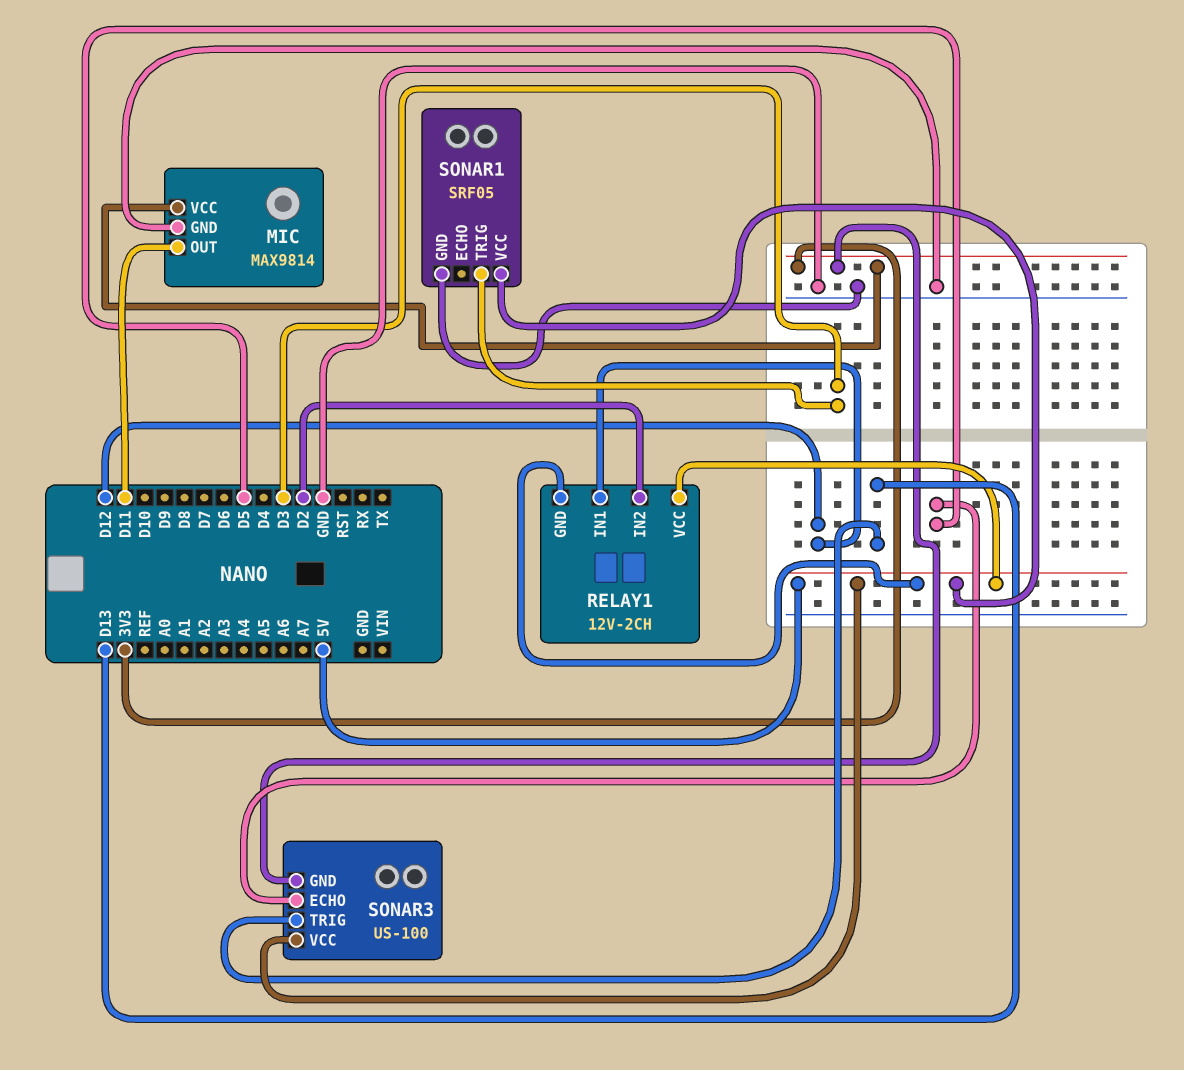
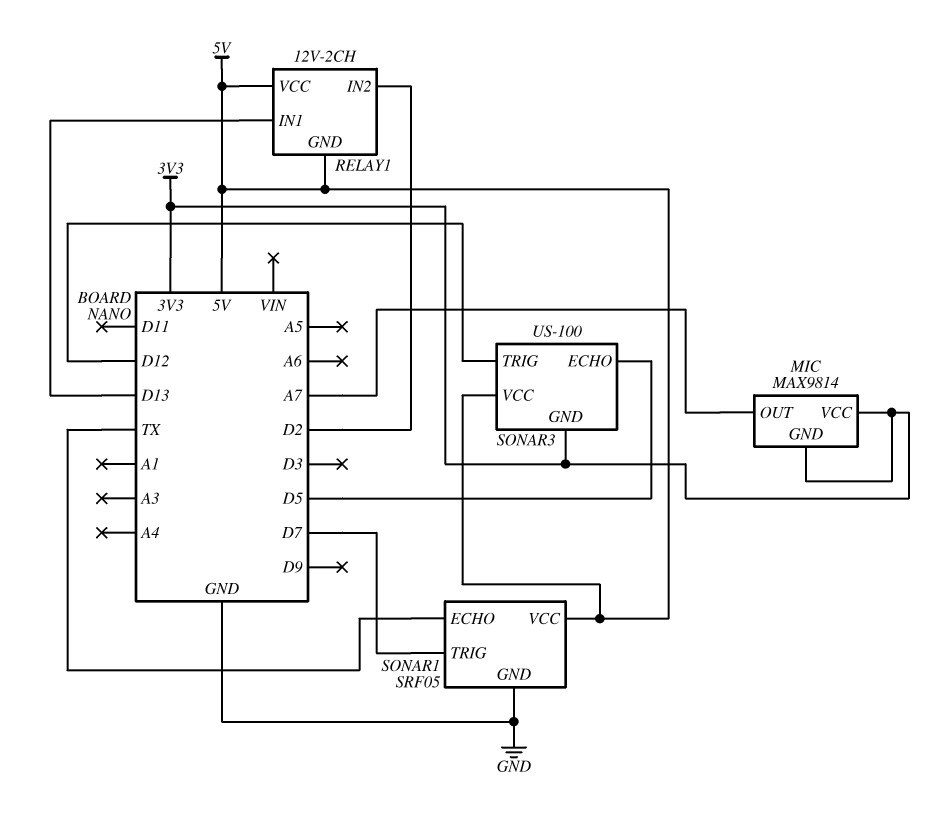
MIC pin GND: GND -> 3V3
MIC pin OUT: D11 -> A7
RELAY1 pin IN1: D12 -> D13
SONAR1 pin ECHO: none -> TX
SONAR1 pin TRIG: D3 -> D7
SONAR3 pin TRIG: D13 -> D12

